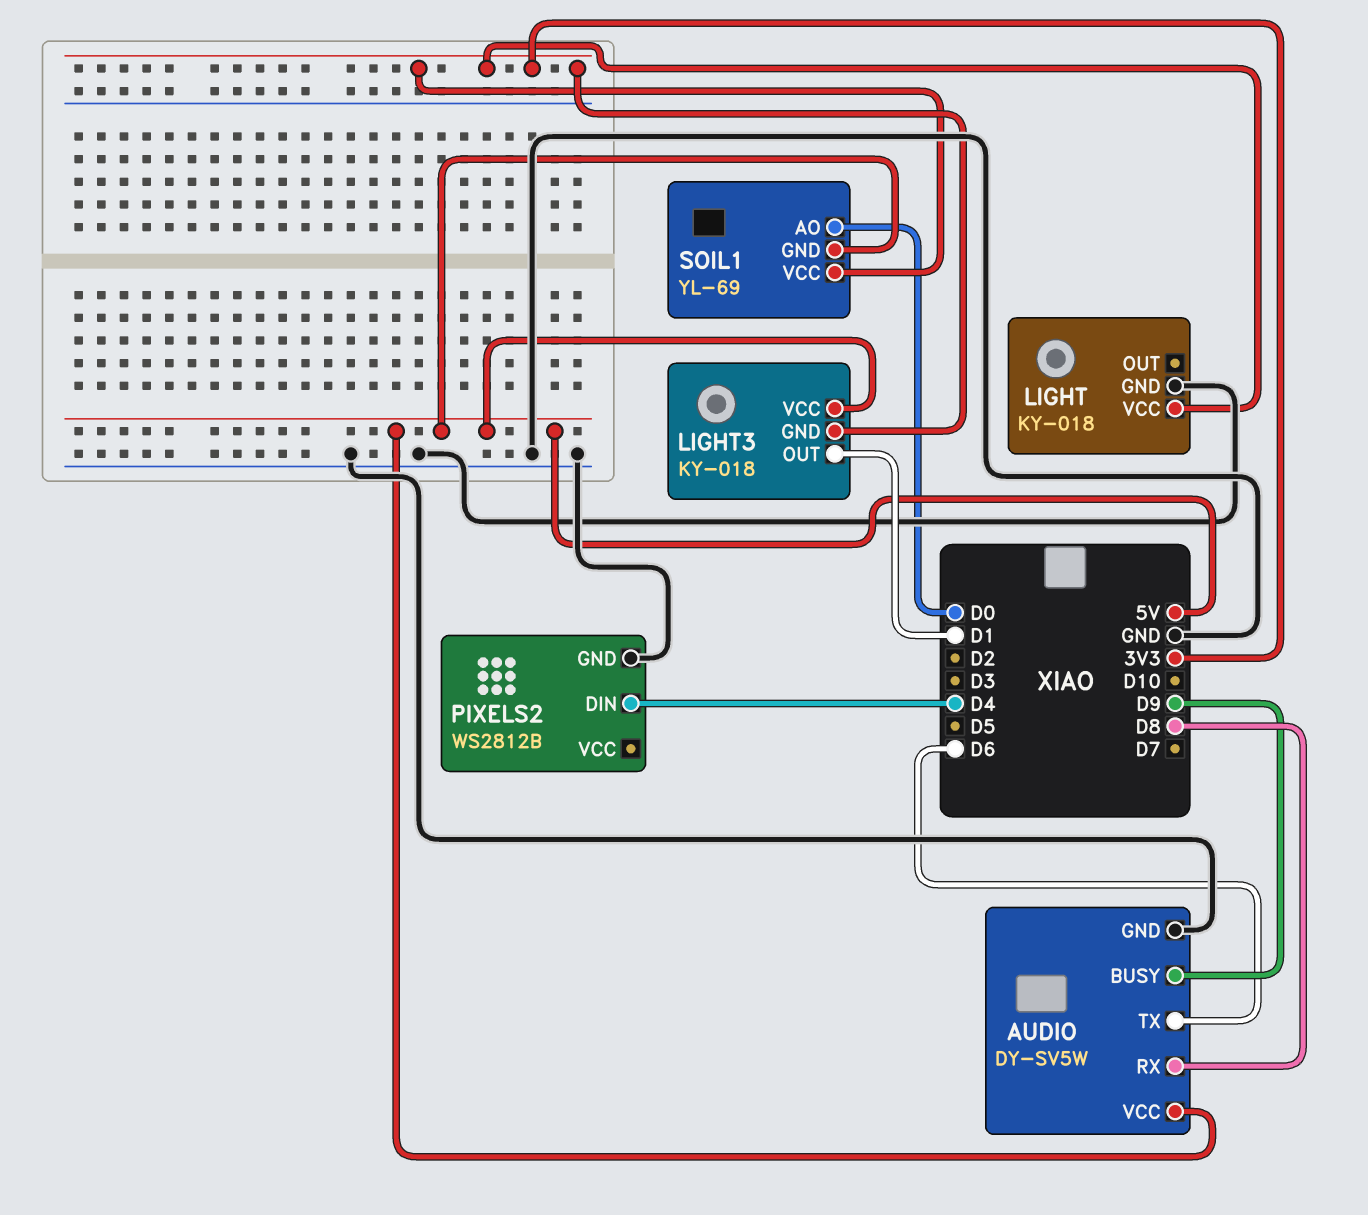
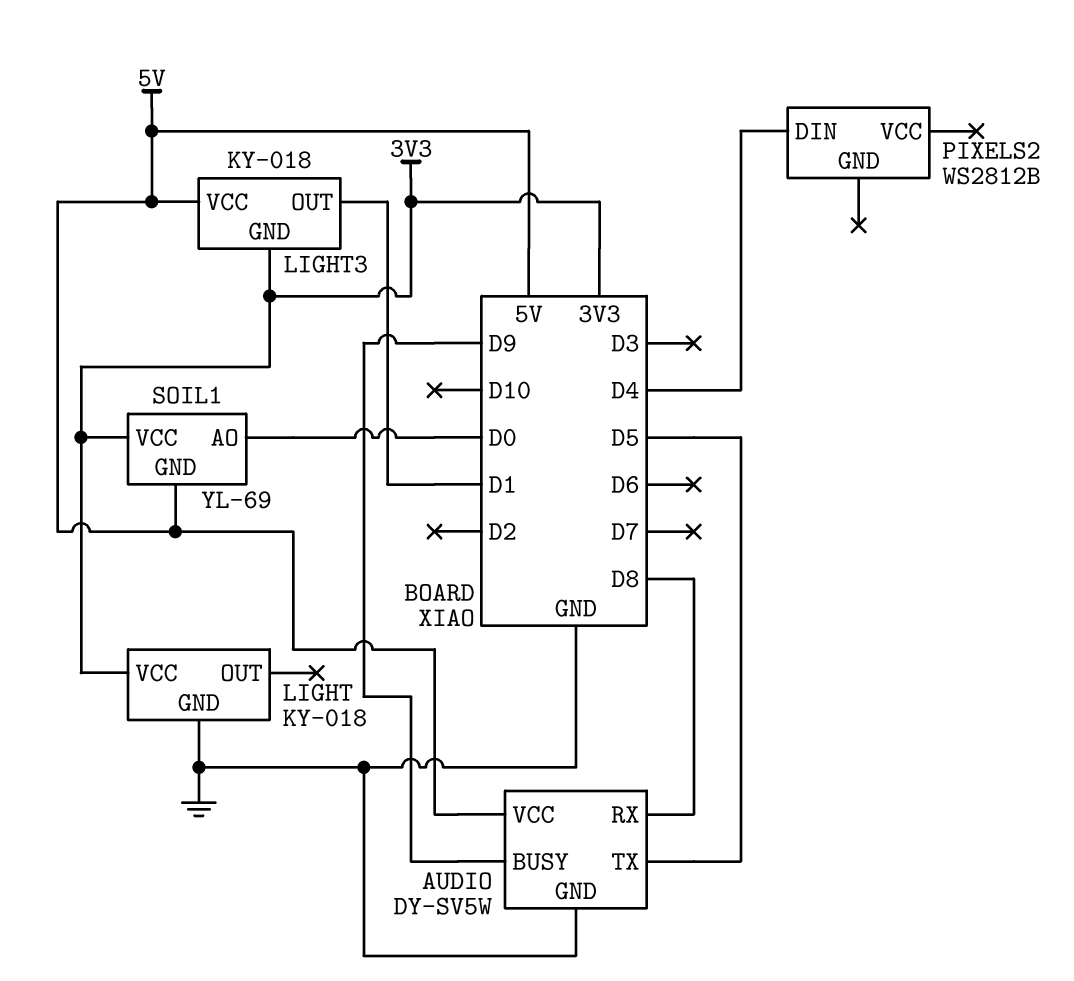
AUDIO pin TX: D6 -> D5
PIXELS2 pin GND: GND -> none

